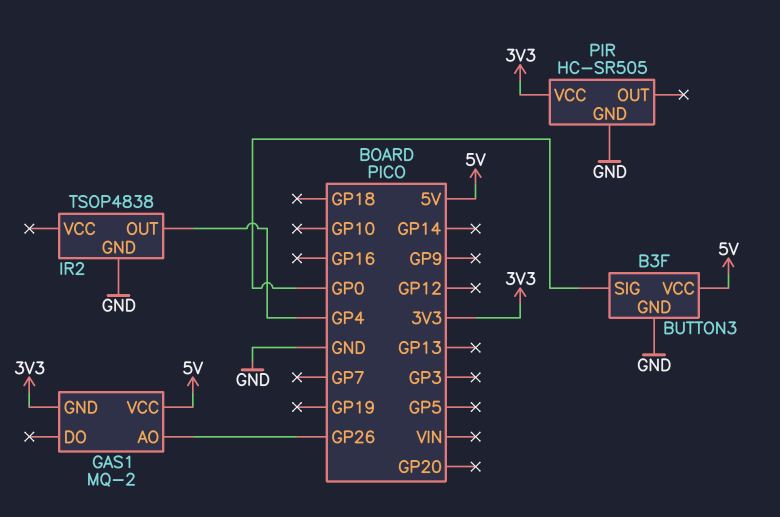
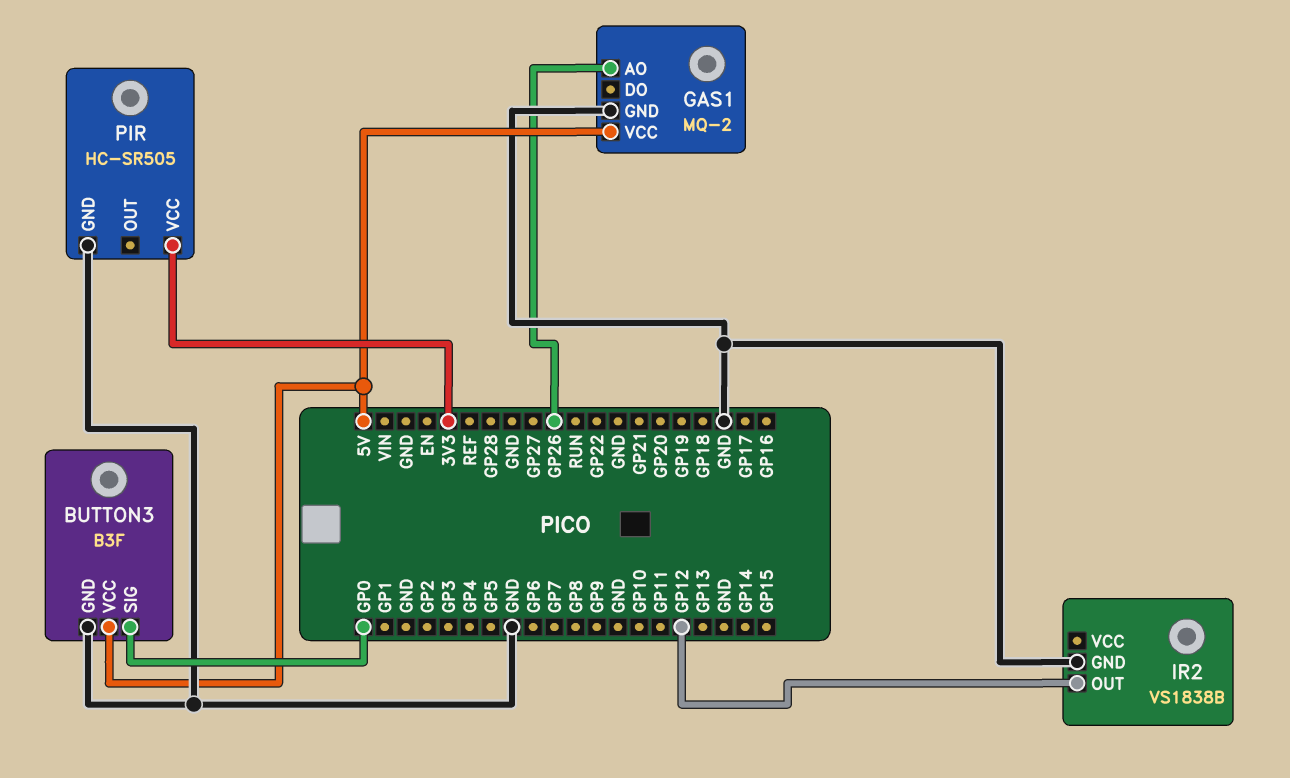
GAS1 pin GND: 3V3 -> GND
IR2: TSOP4838 -> VS1838B
IR2 pin OUT: GP4 -> GP12

